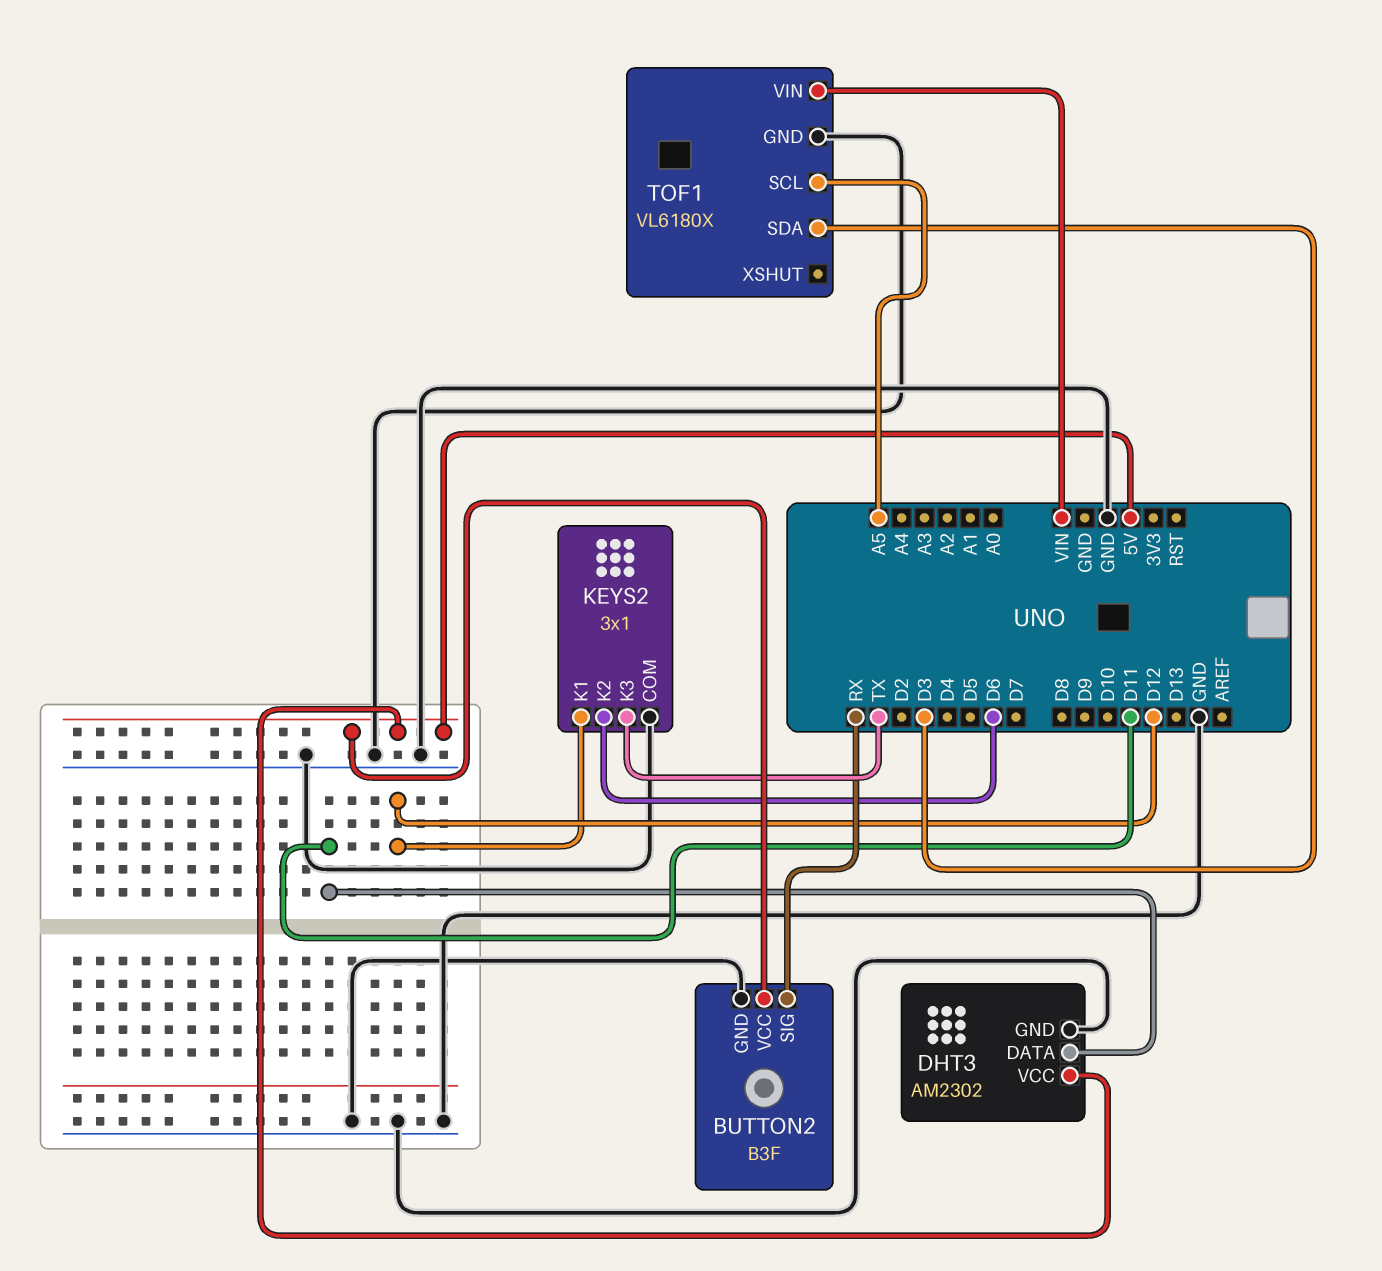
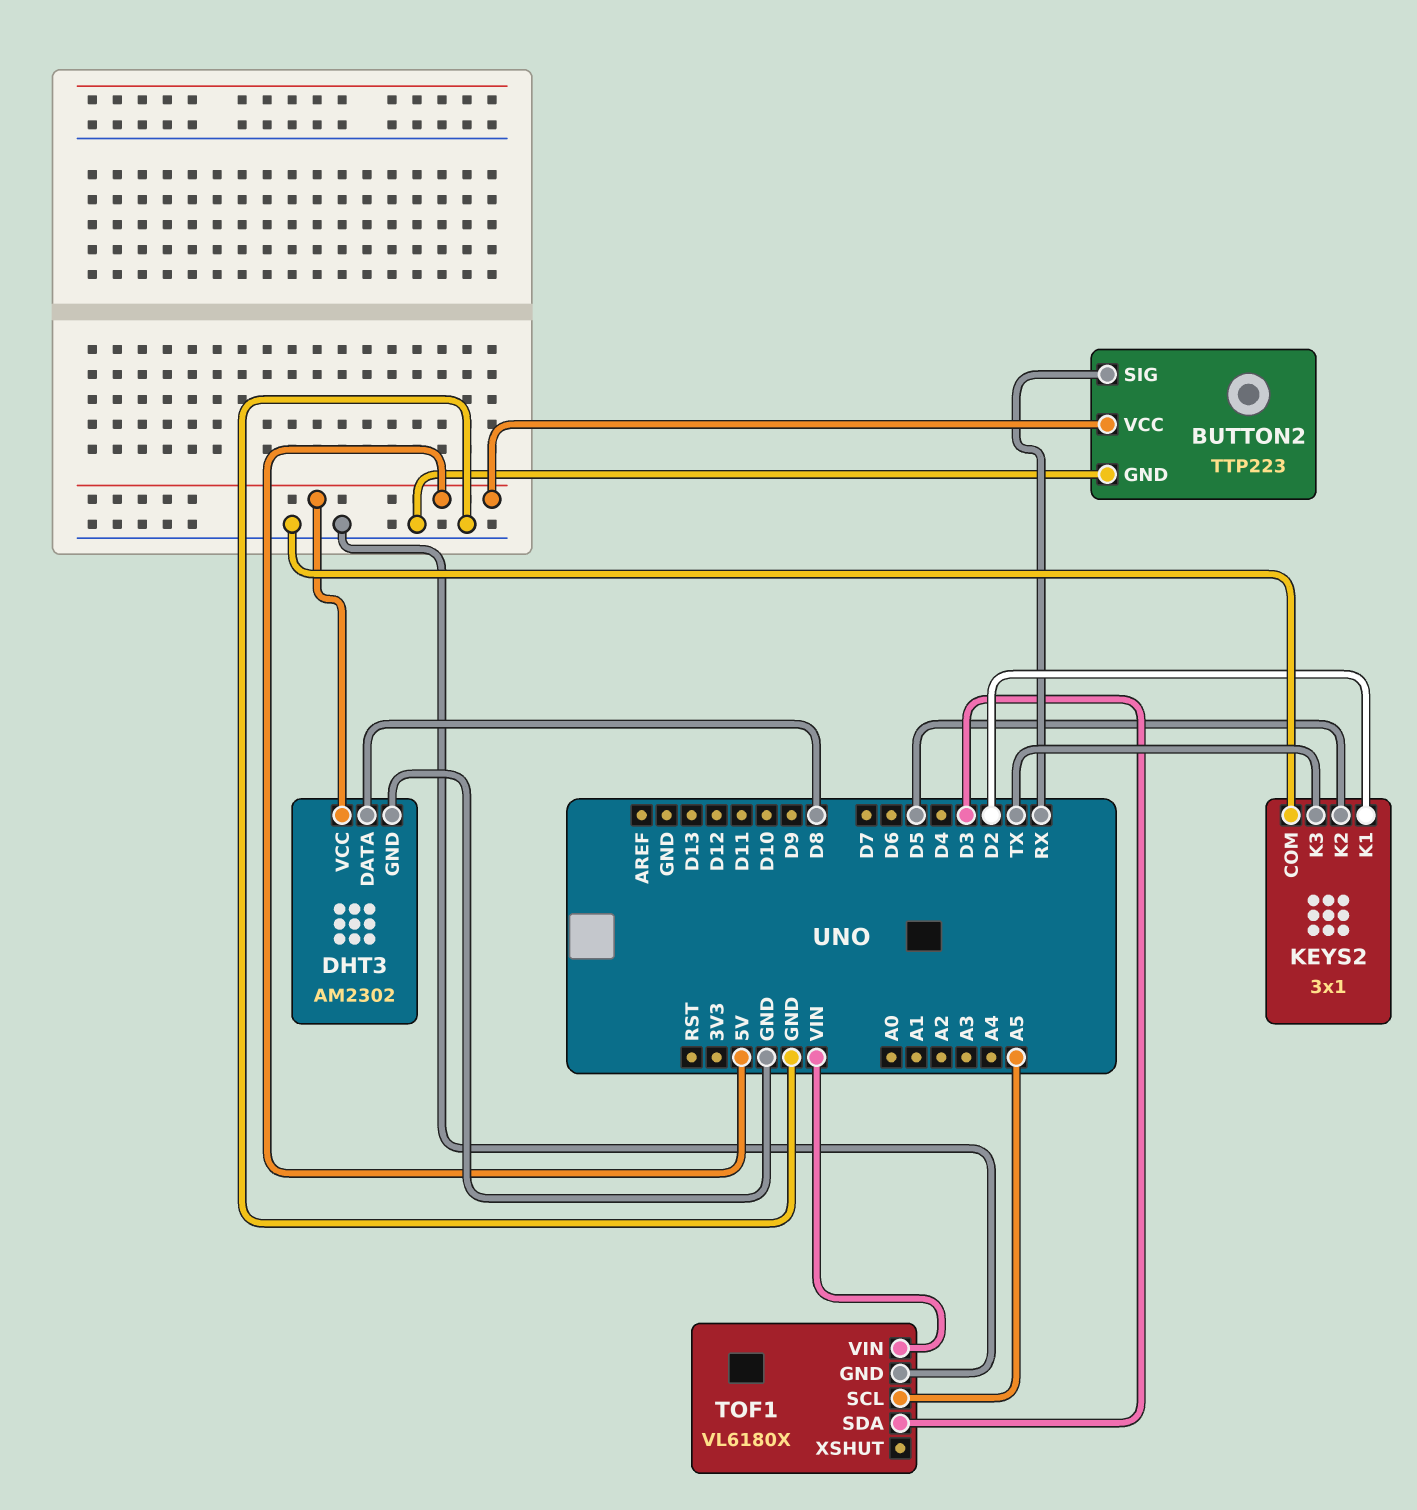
BUTTON2: B3F -> TTP223
DHT3 pin DATA: D11 -> D8
KEYS2 pin K1: D12 -> D2
KEYS2 pin K2: D6 -> D5

